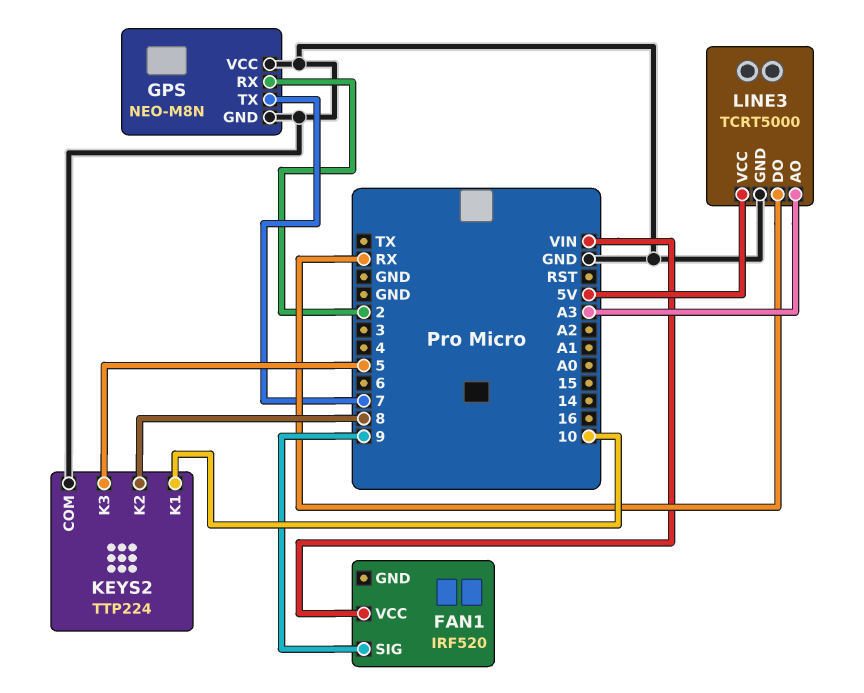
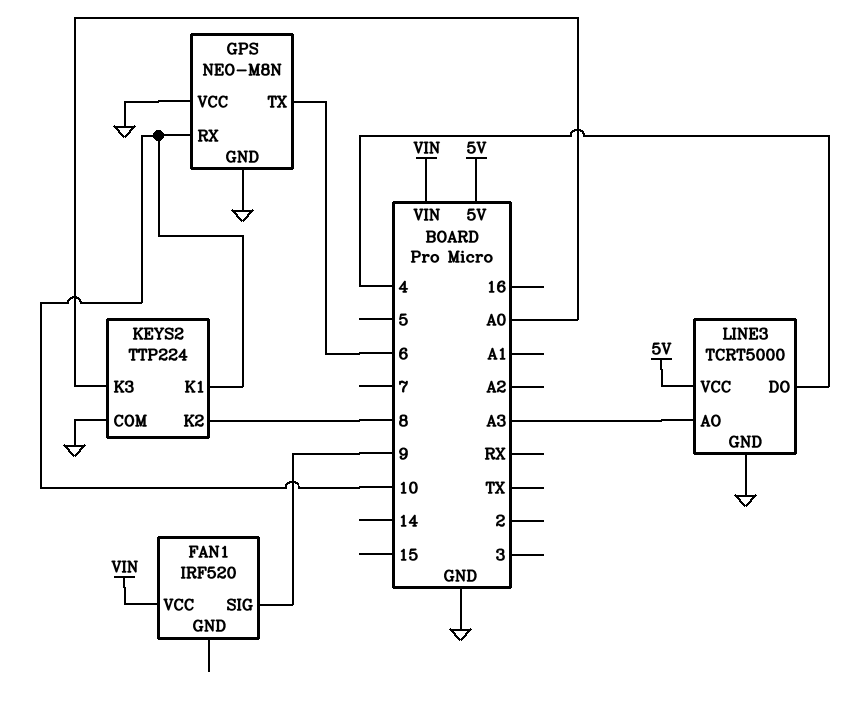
GPS pin RX: 2 -> 10
GPS pin TX: 7 -> 6
KEYS2 pin K3: 5 -> A0
LINE3 pin DO: RX -> 4

